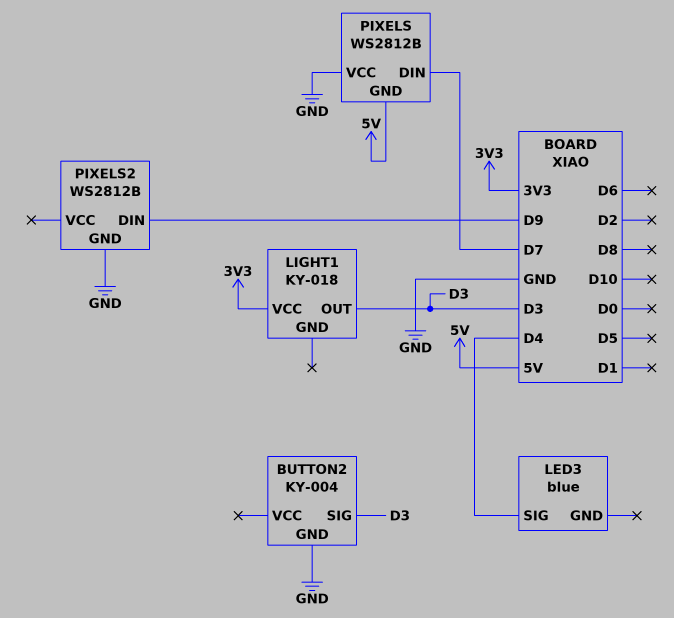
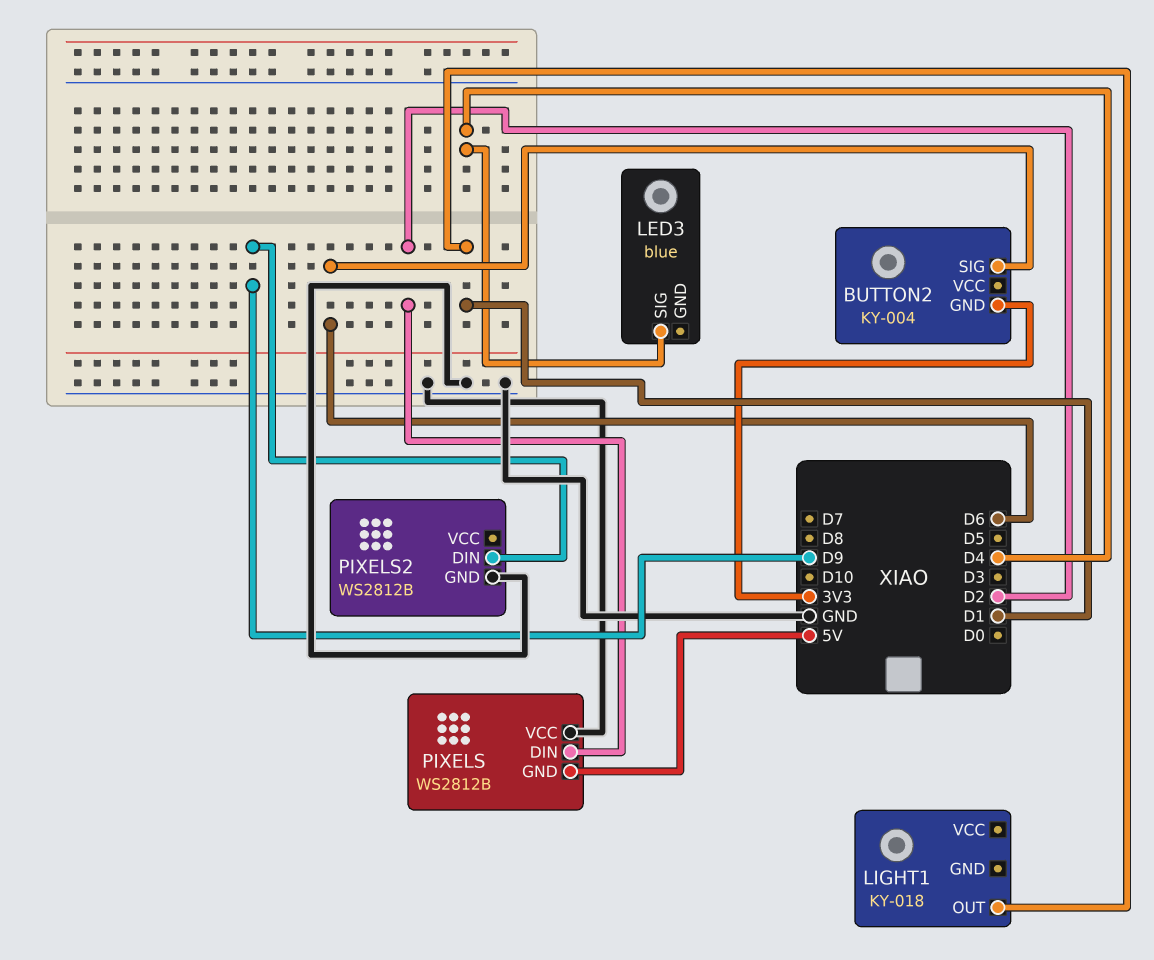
BUTTON2 pin GND: GND -> 3V3
BUTTON2 pin SIG: D3 -> D6
LIGHT1 pin OUT: D3 -> D1
LIGHT1 pin VCC: 3V3 -> none
PIXELS pin DIN: D7 -> D2

